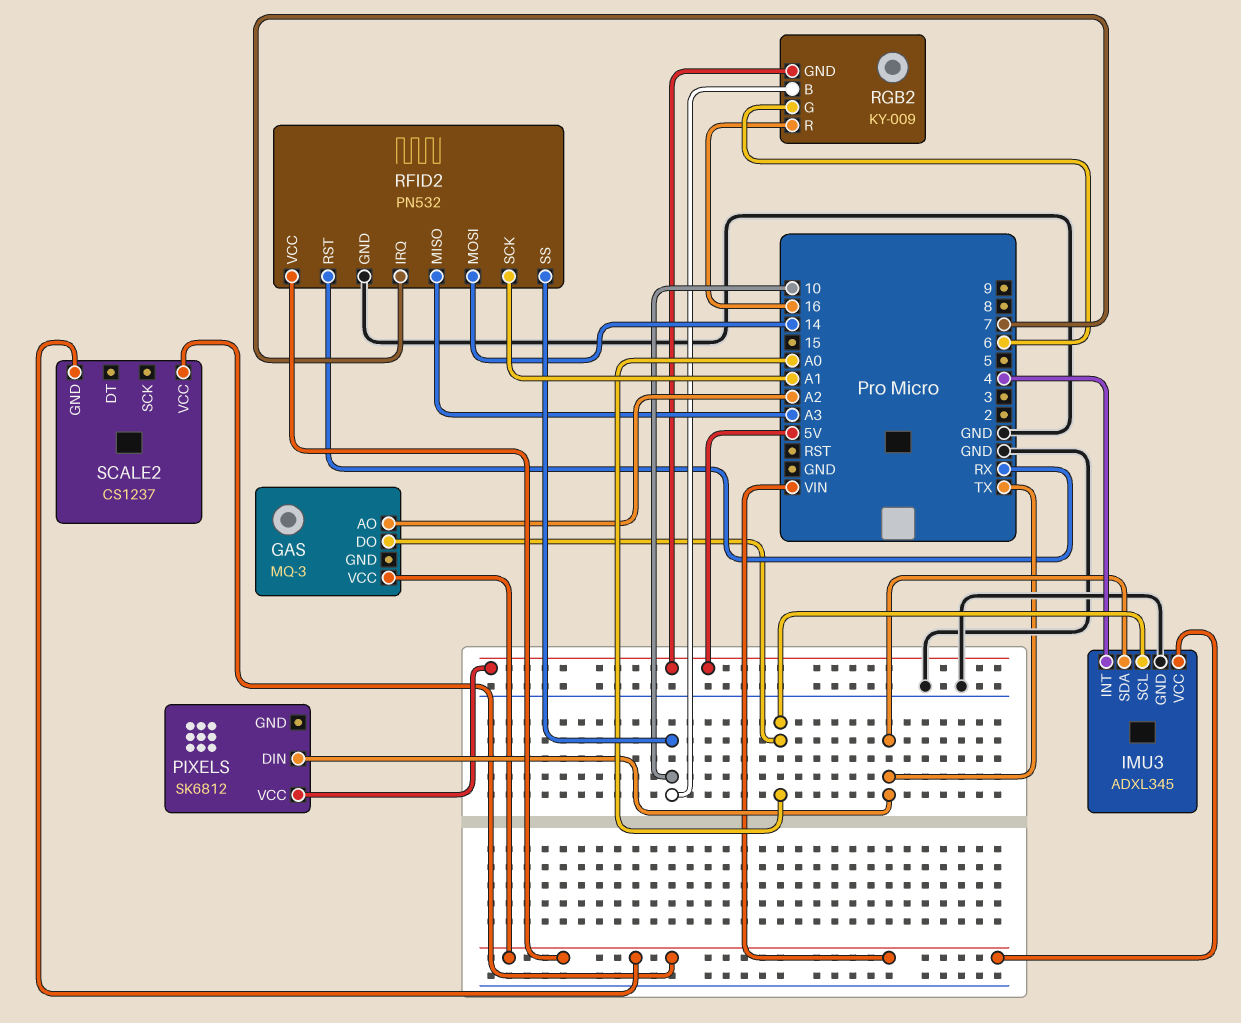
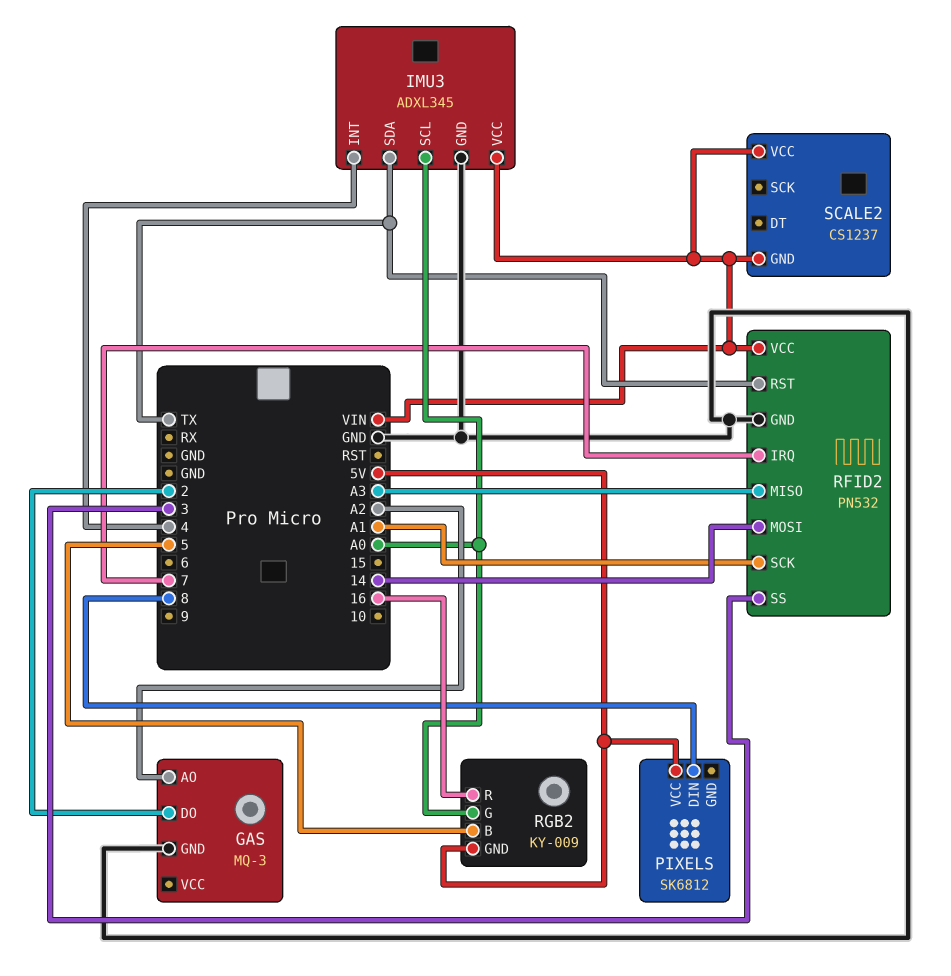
GAS pin DO: A0 -> 2
GAS pin GND: none -> GND
GAS pin VCC: VIN -> none
PIXELS pin DIN: TX -> 8
RFID2 pin RST: RX -> TX
RFID2 pin SS: 10 -> 3
RGB2 pin B: 10 -> 5
RGB2 pin G: 6 -> A0

